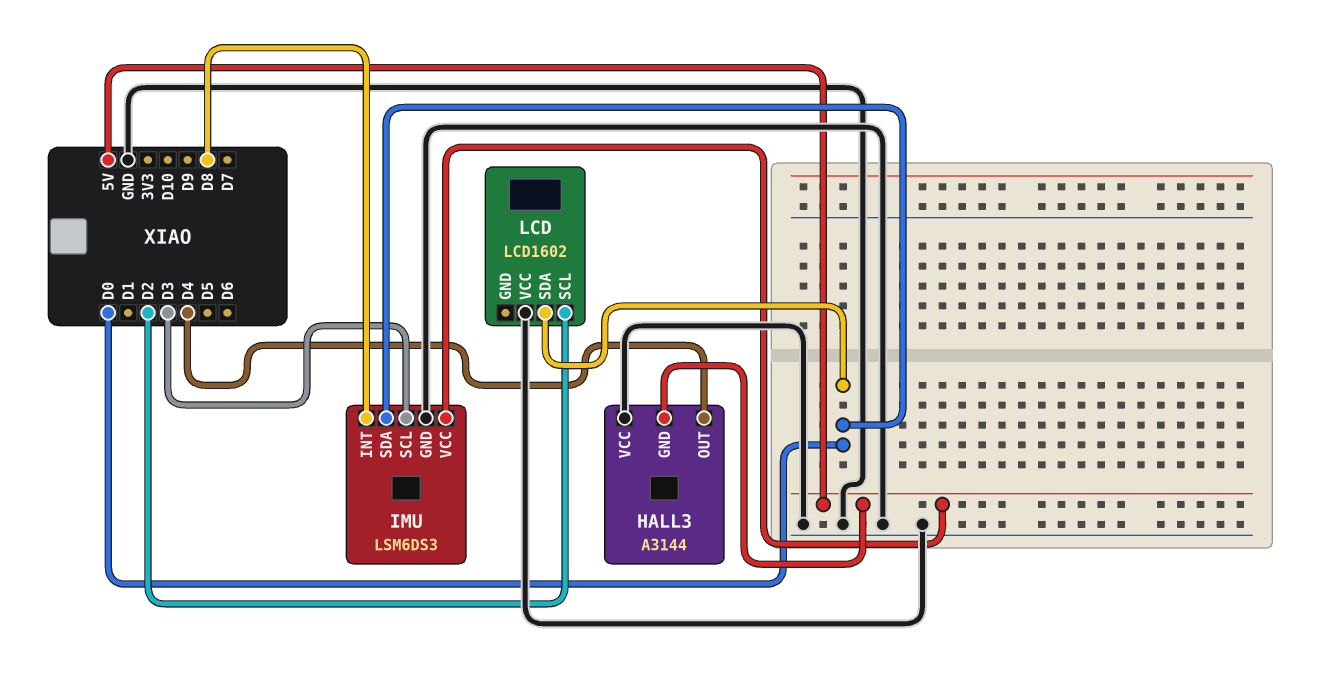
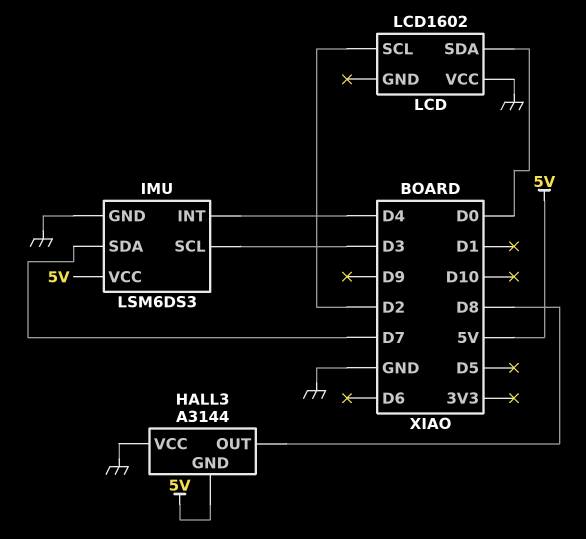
HALL3 pin OUT: D4 -> D8
IMU pin INT: D8 -> D4
IMU pin SDA: D0 -> D7

